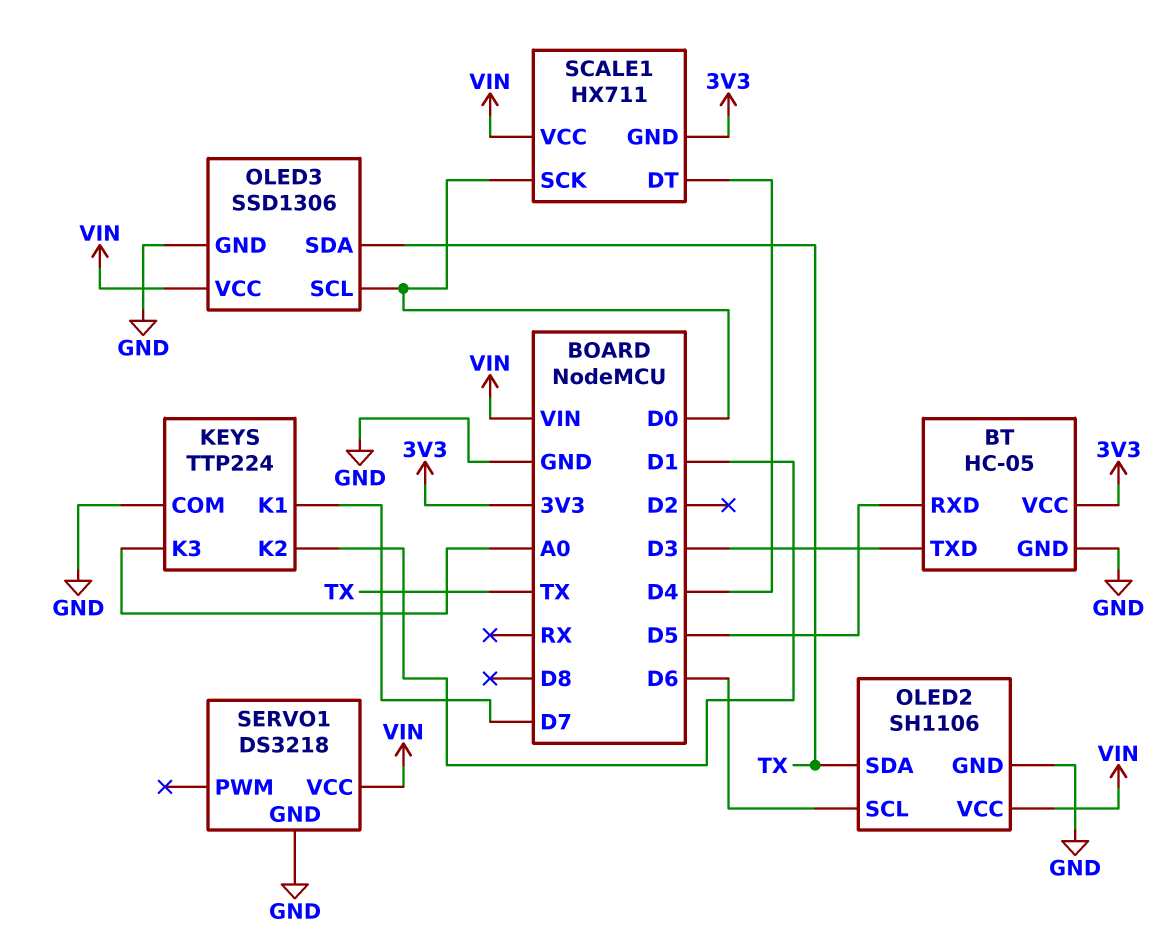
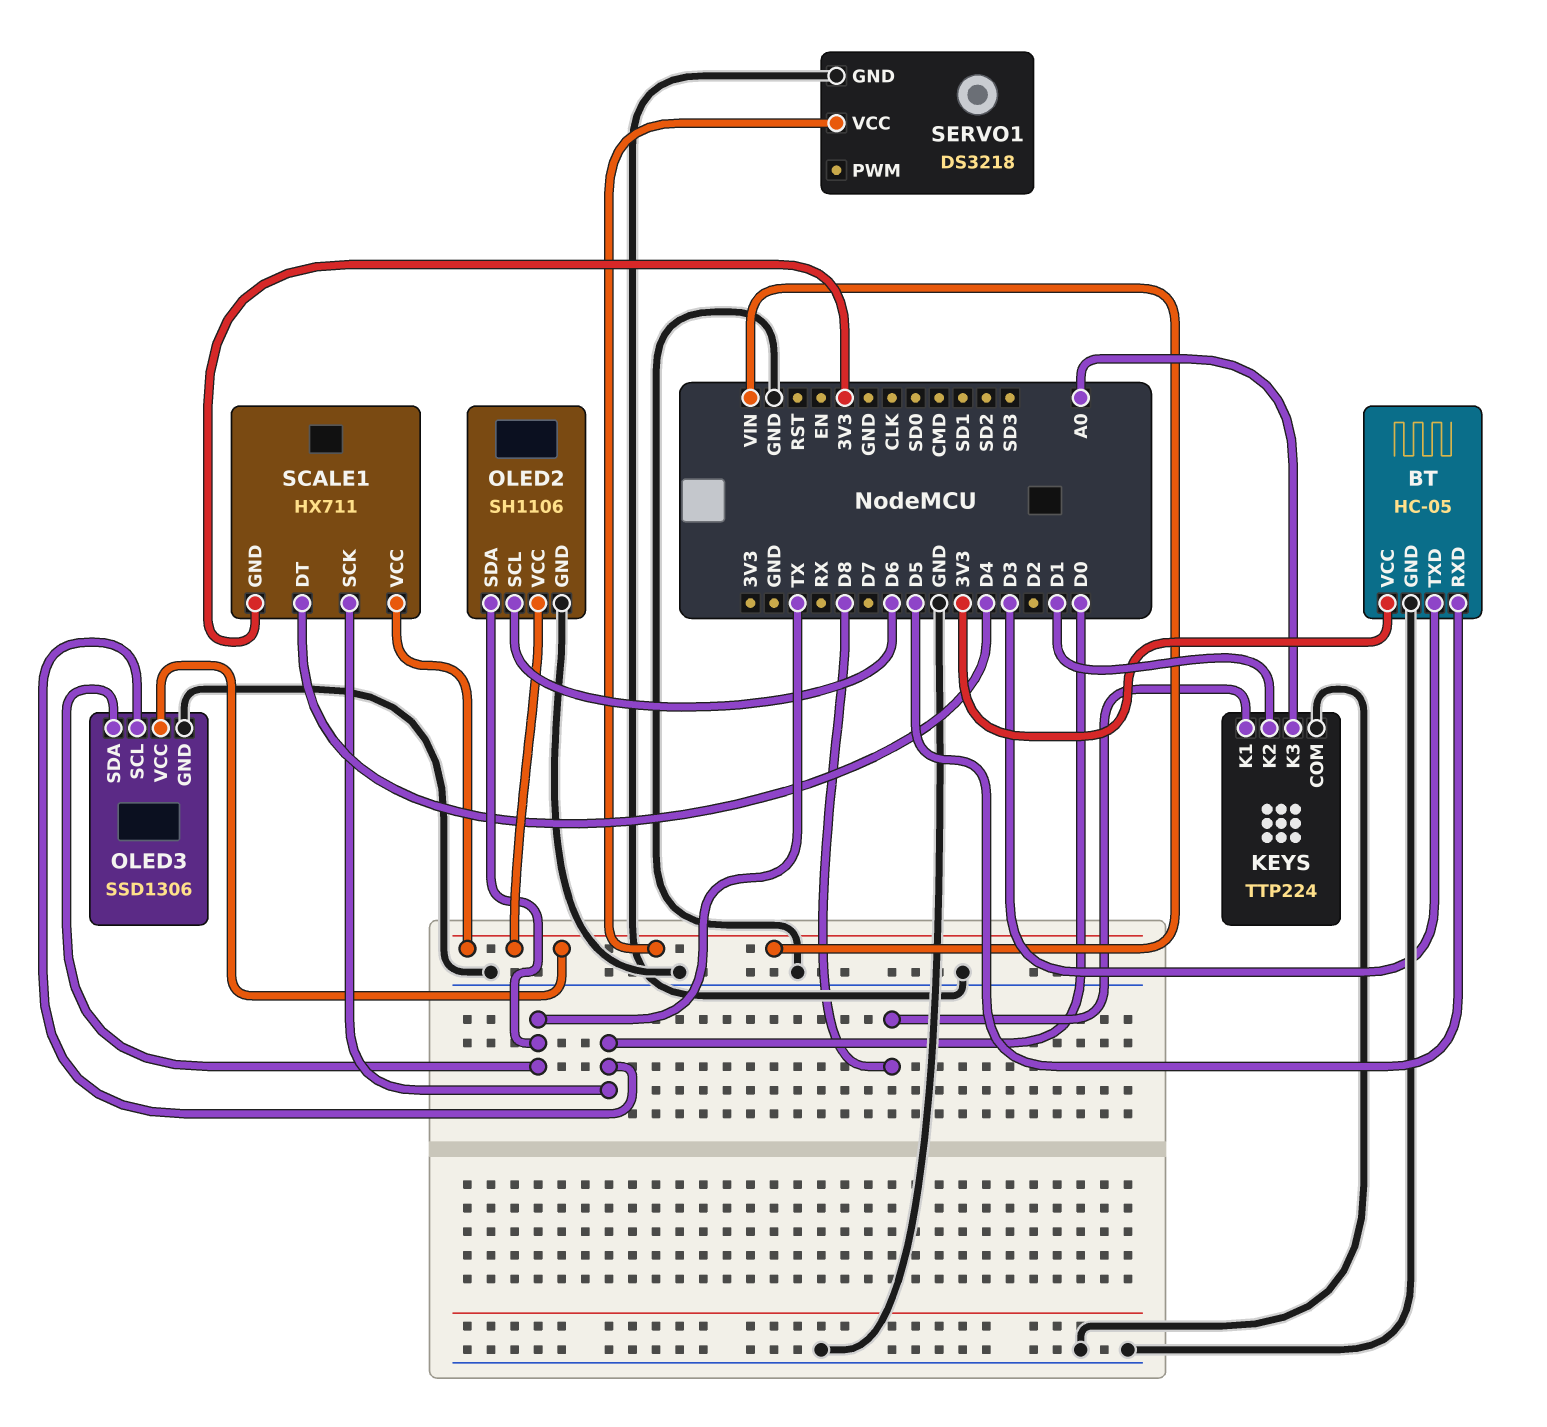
KEYS pin K1: D7 -> D8

